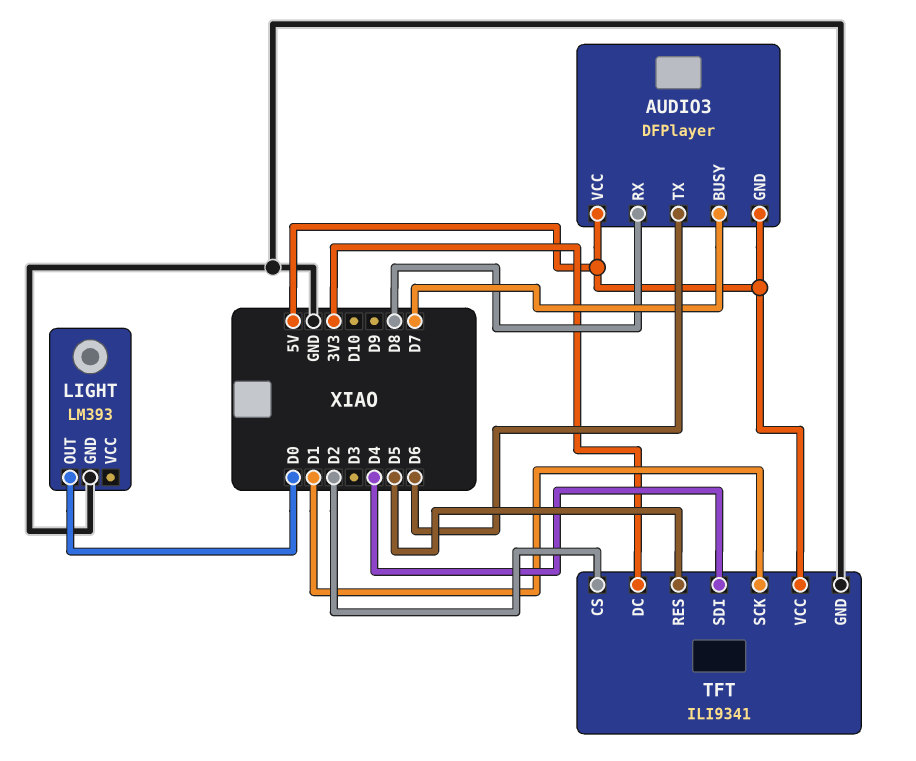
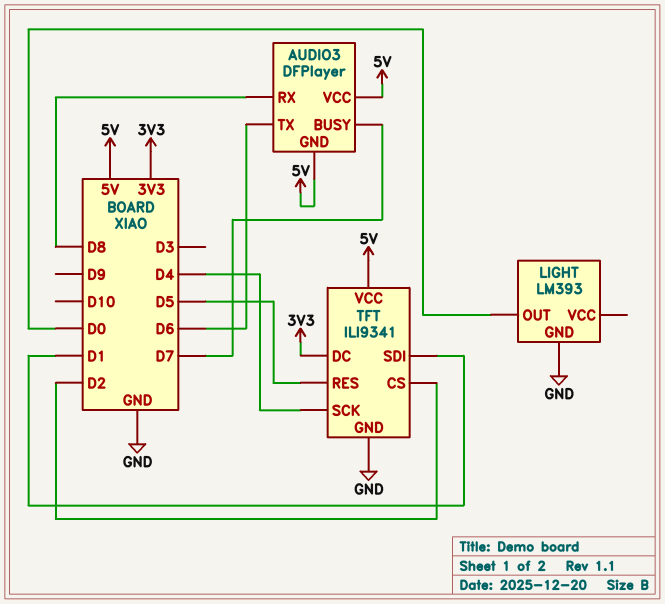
TFT pin SCK: D1 -> D4
TFT pin SDI: D4 -> D1

